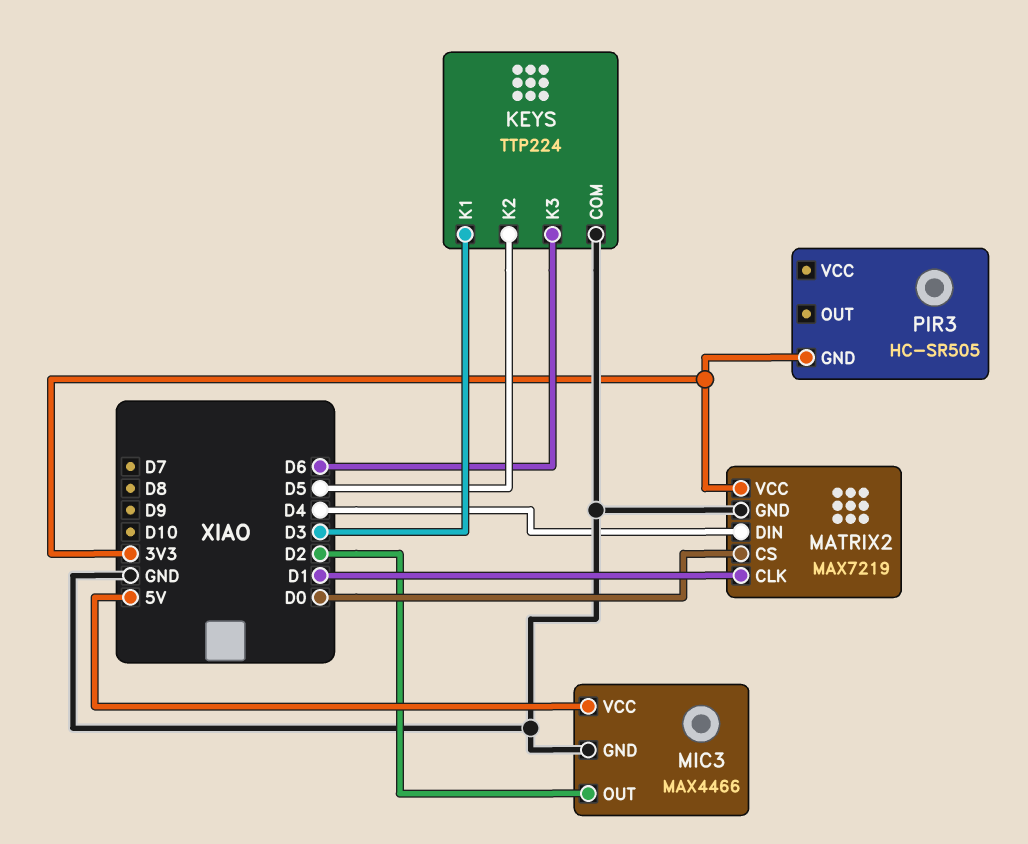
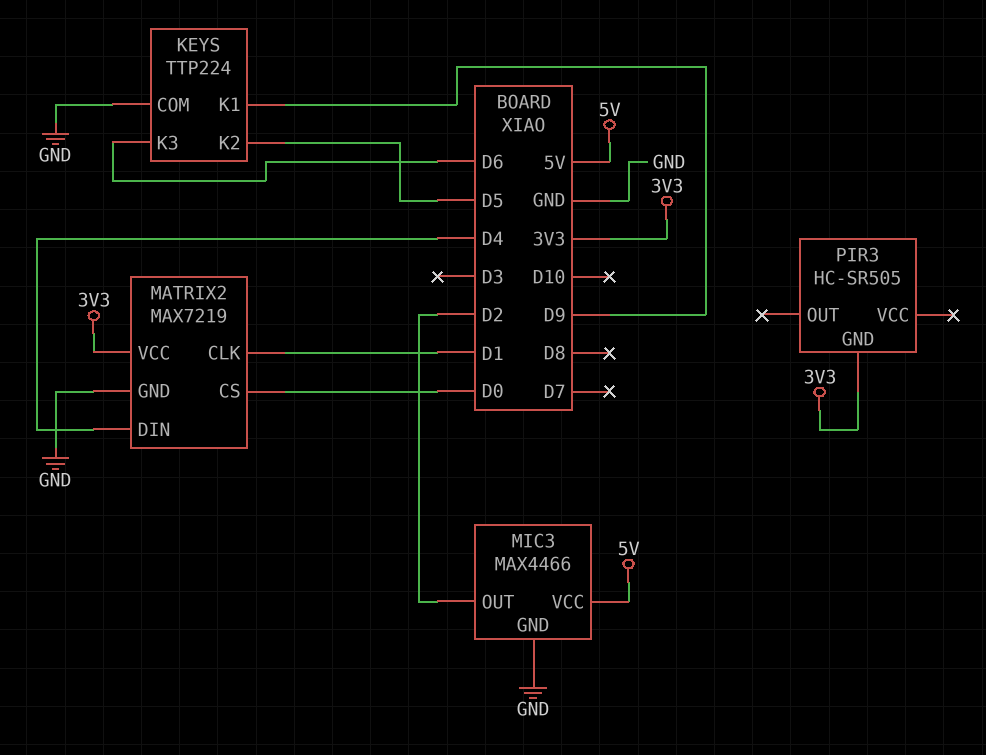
KEYS pin K1: D3 -> D9

